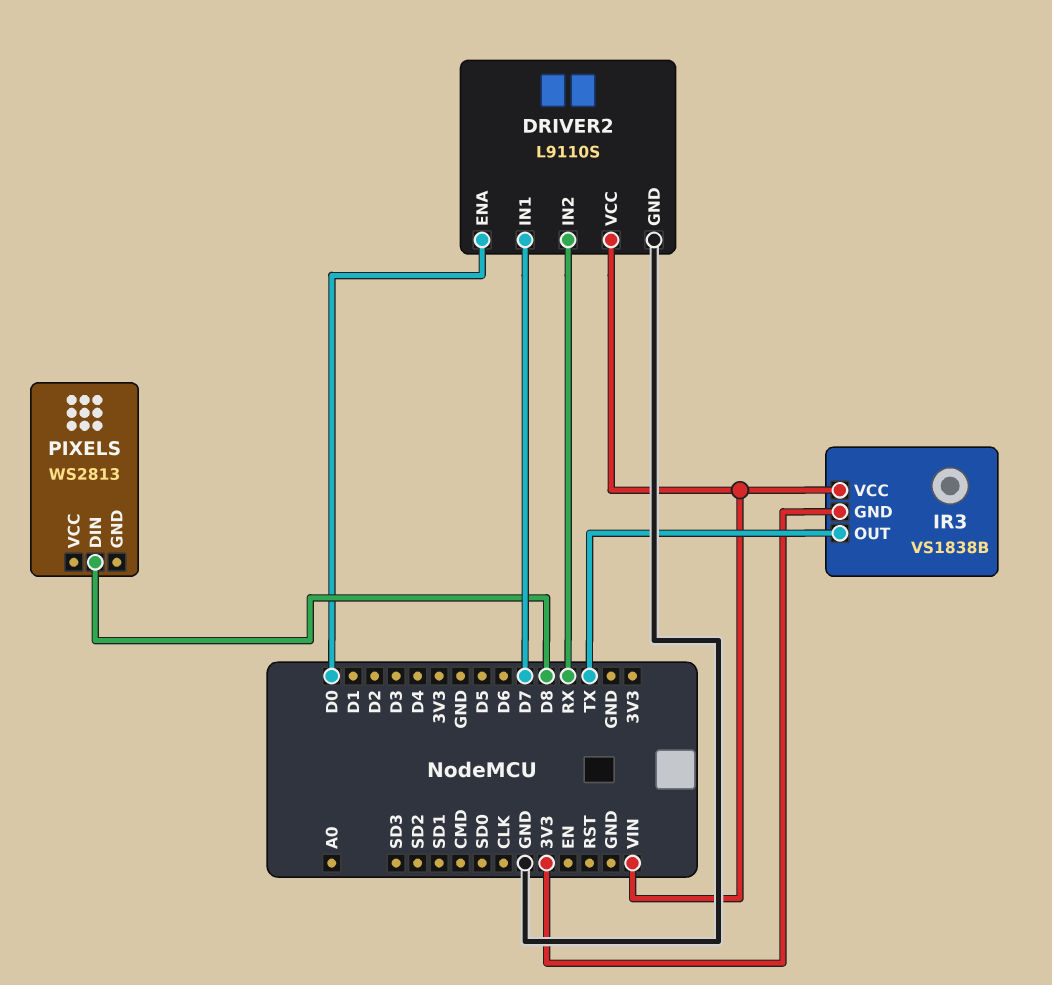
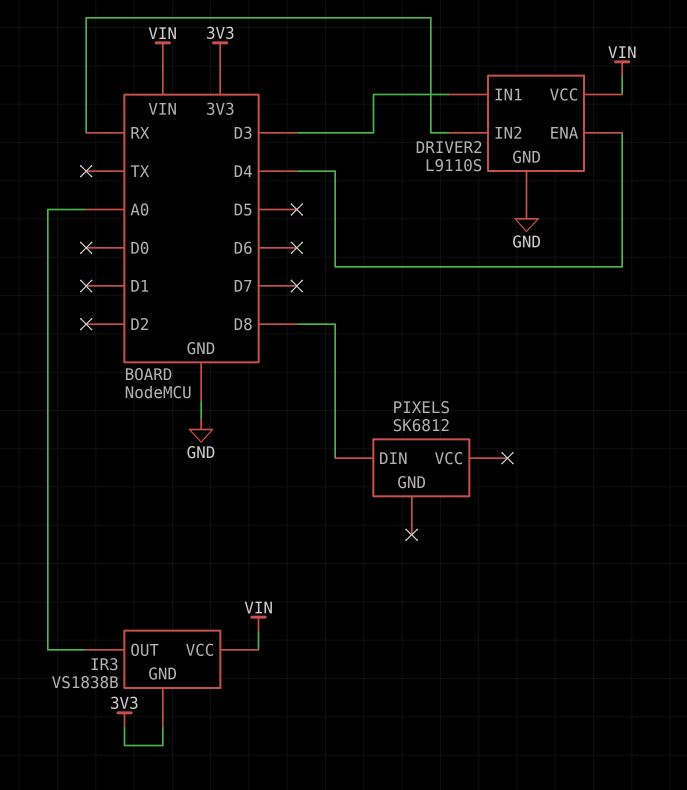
DRIVER2 pin ENA: D0 -> D4
DRIVER2 pin IN1: D7 -> D3
IR3 pin OUT: TX -> A0
PIXELS: WS2813 -> SK6812

